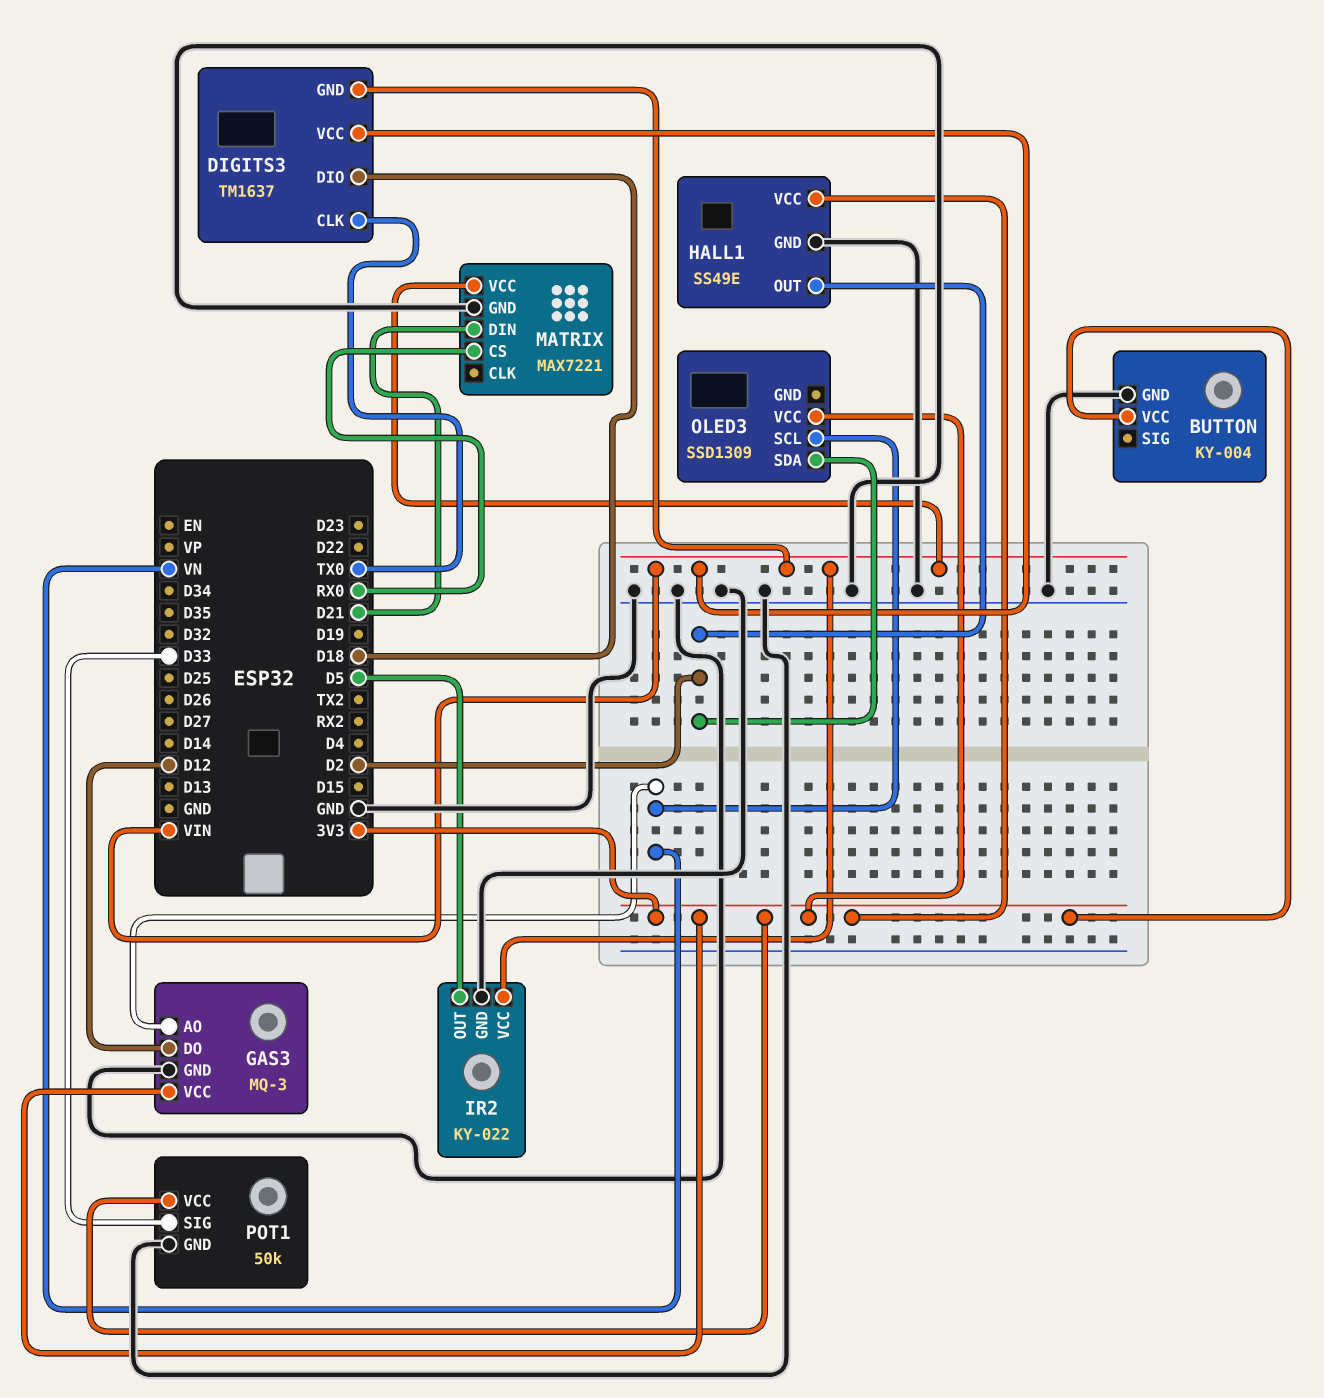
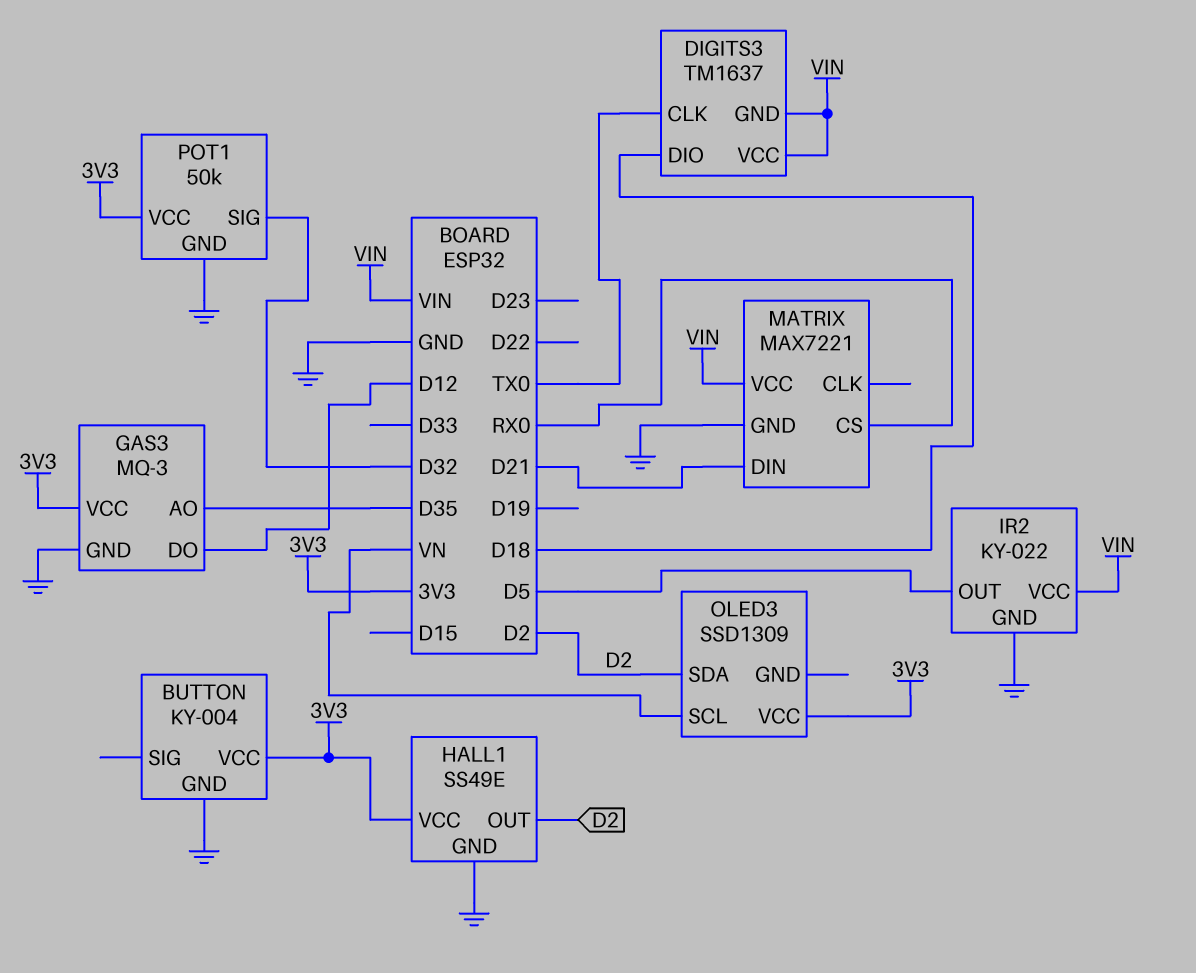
GAS3 pin AO: VN -> D35
POT1 pin SIG: D33 -> D32

